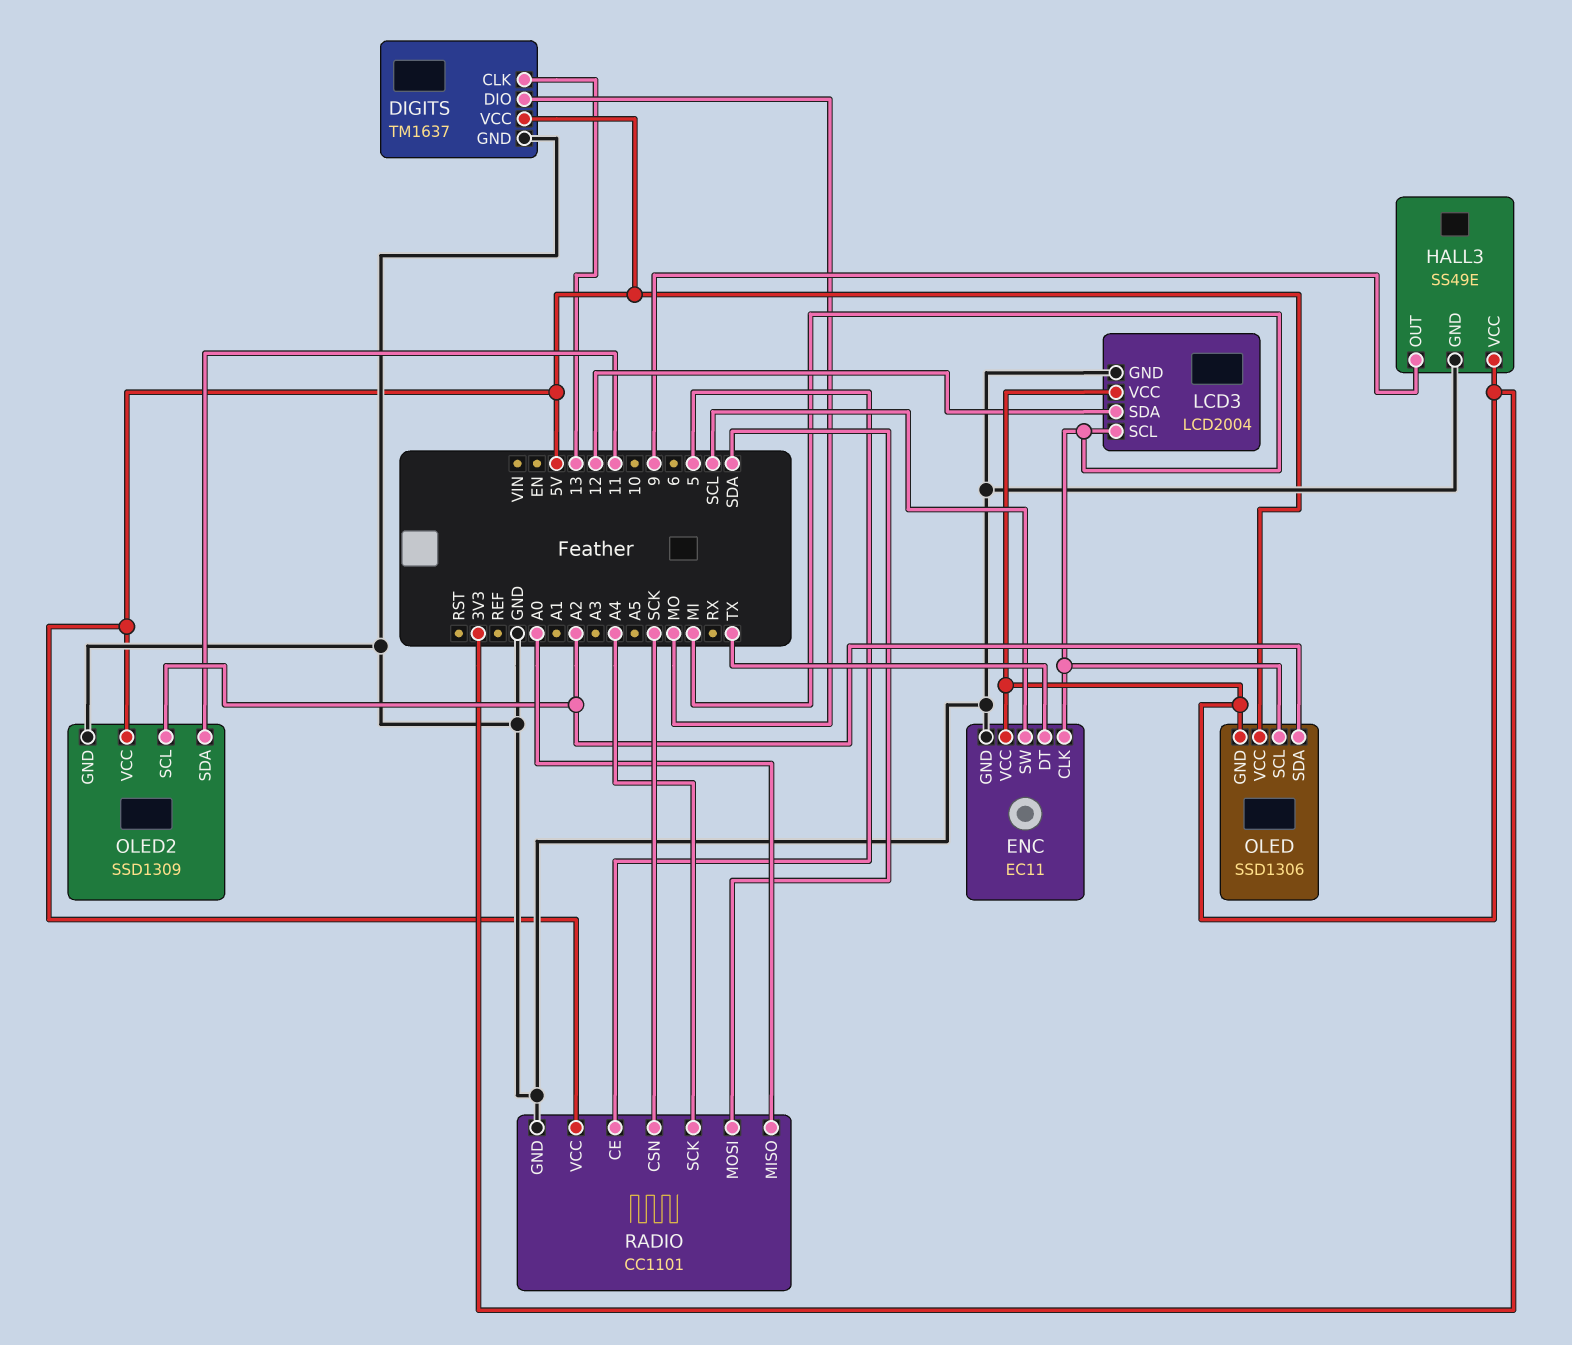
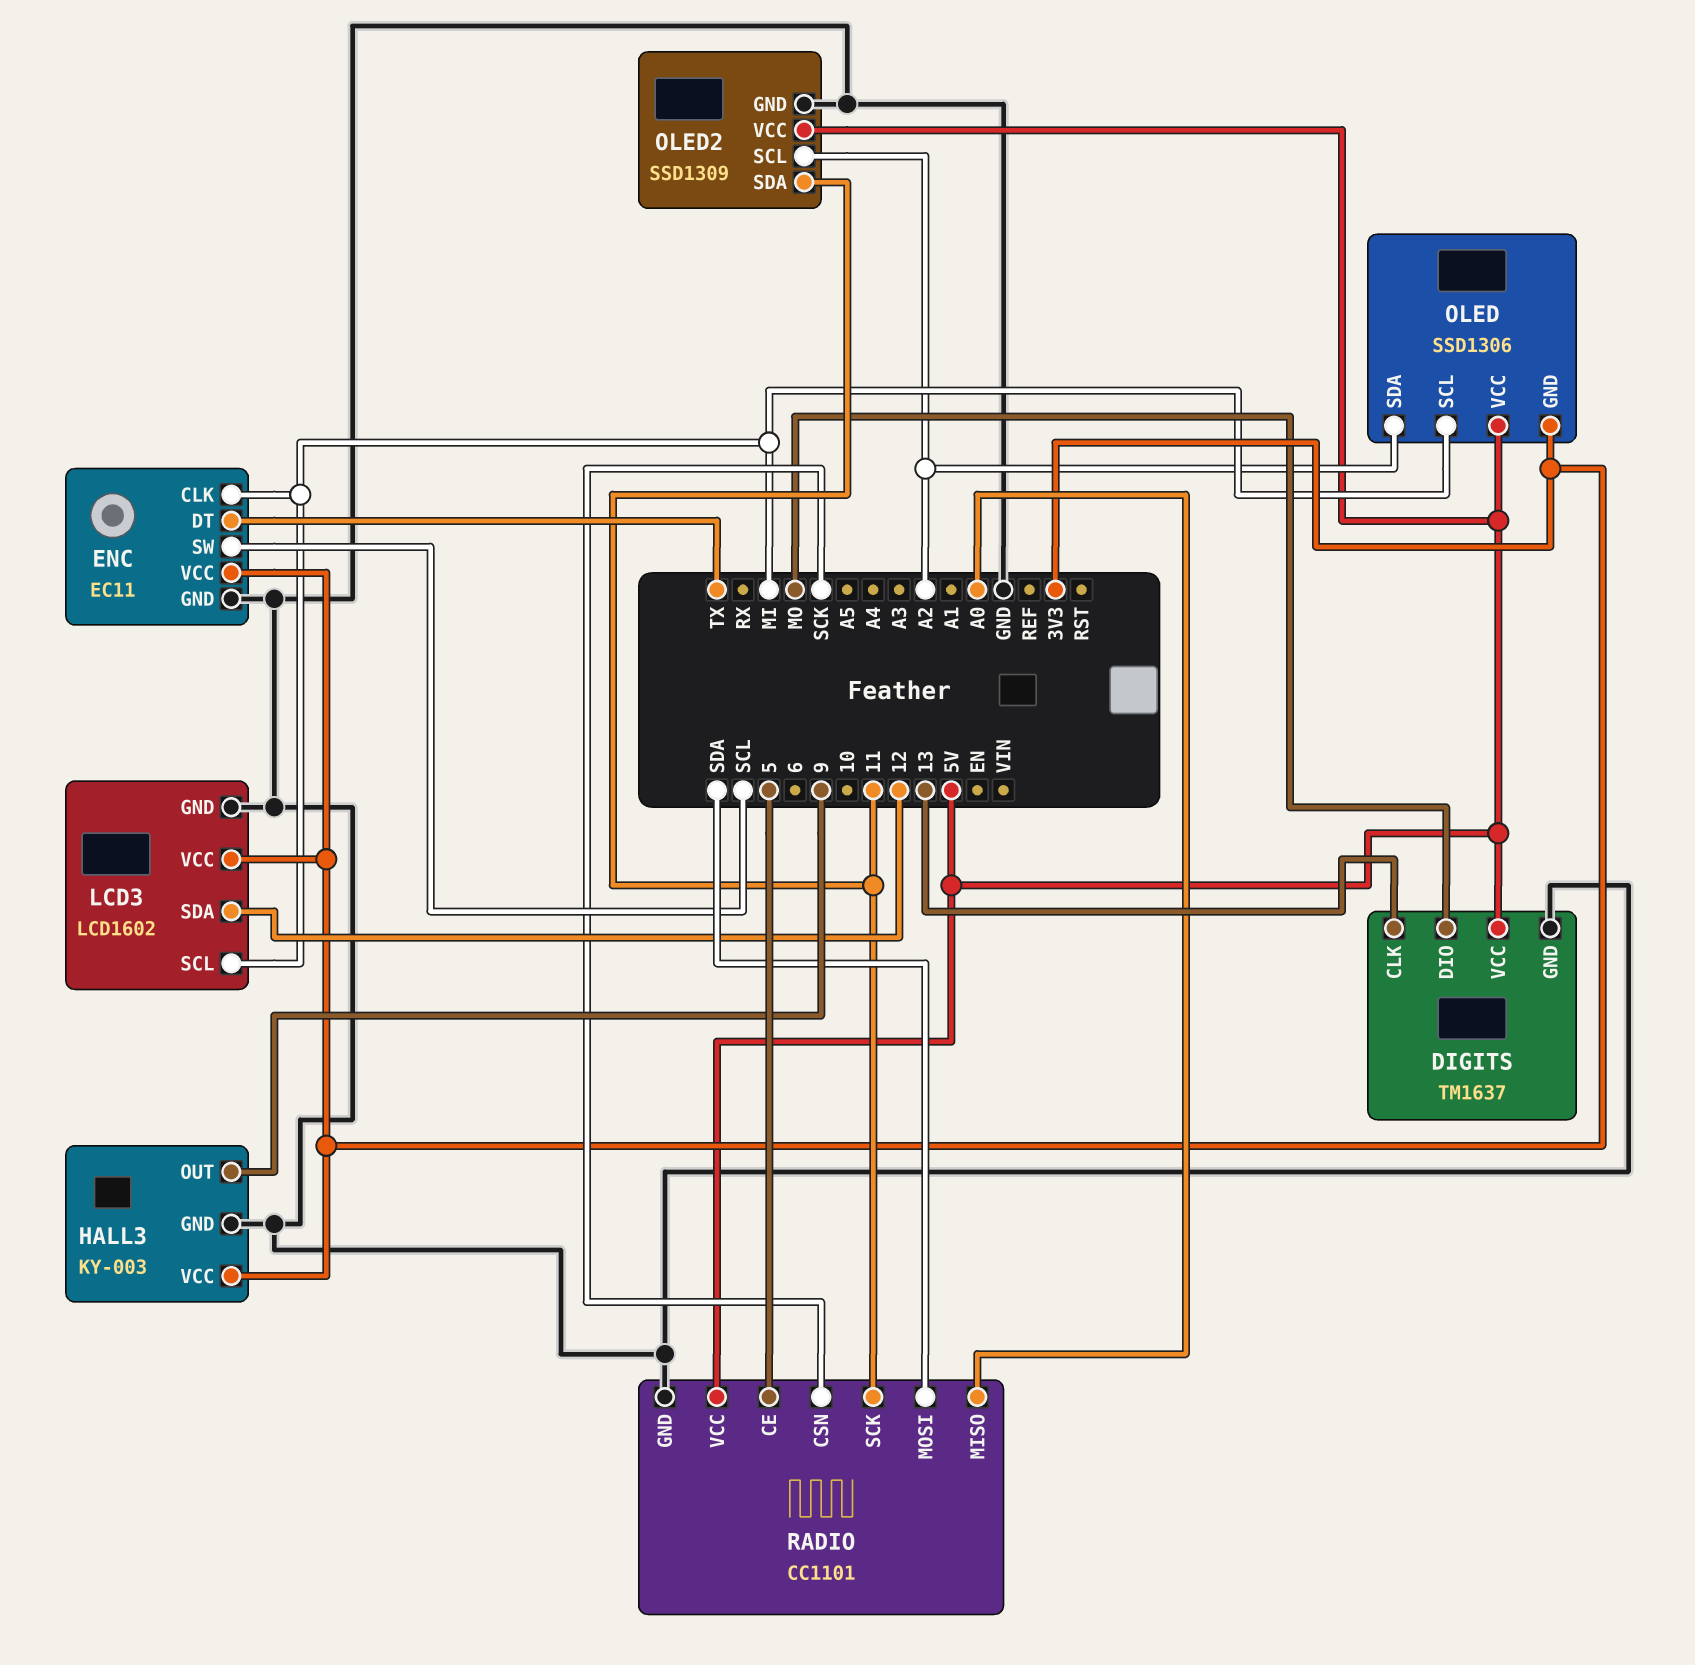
HALL3: SS49E -> KY-003
LCD3: LCD2004 -> LCD1602
RADIO pin SCK: A4 -> 11

